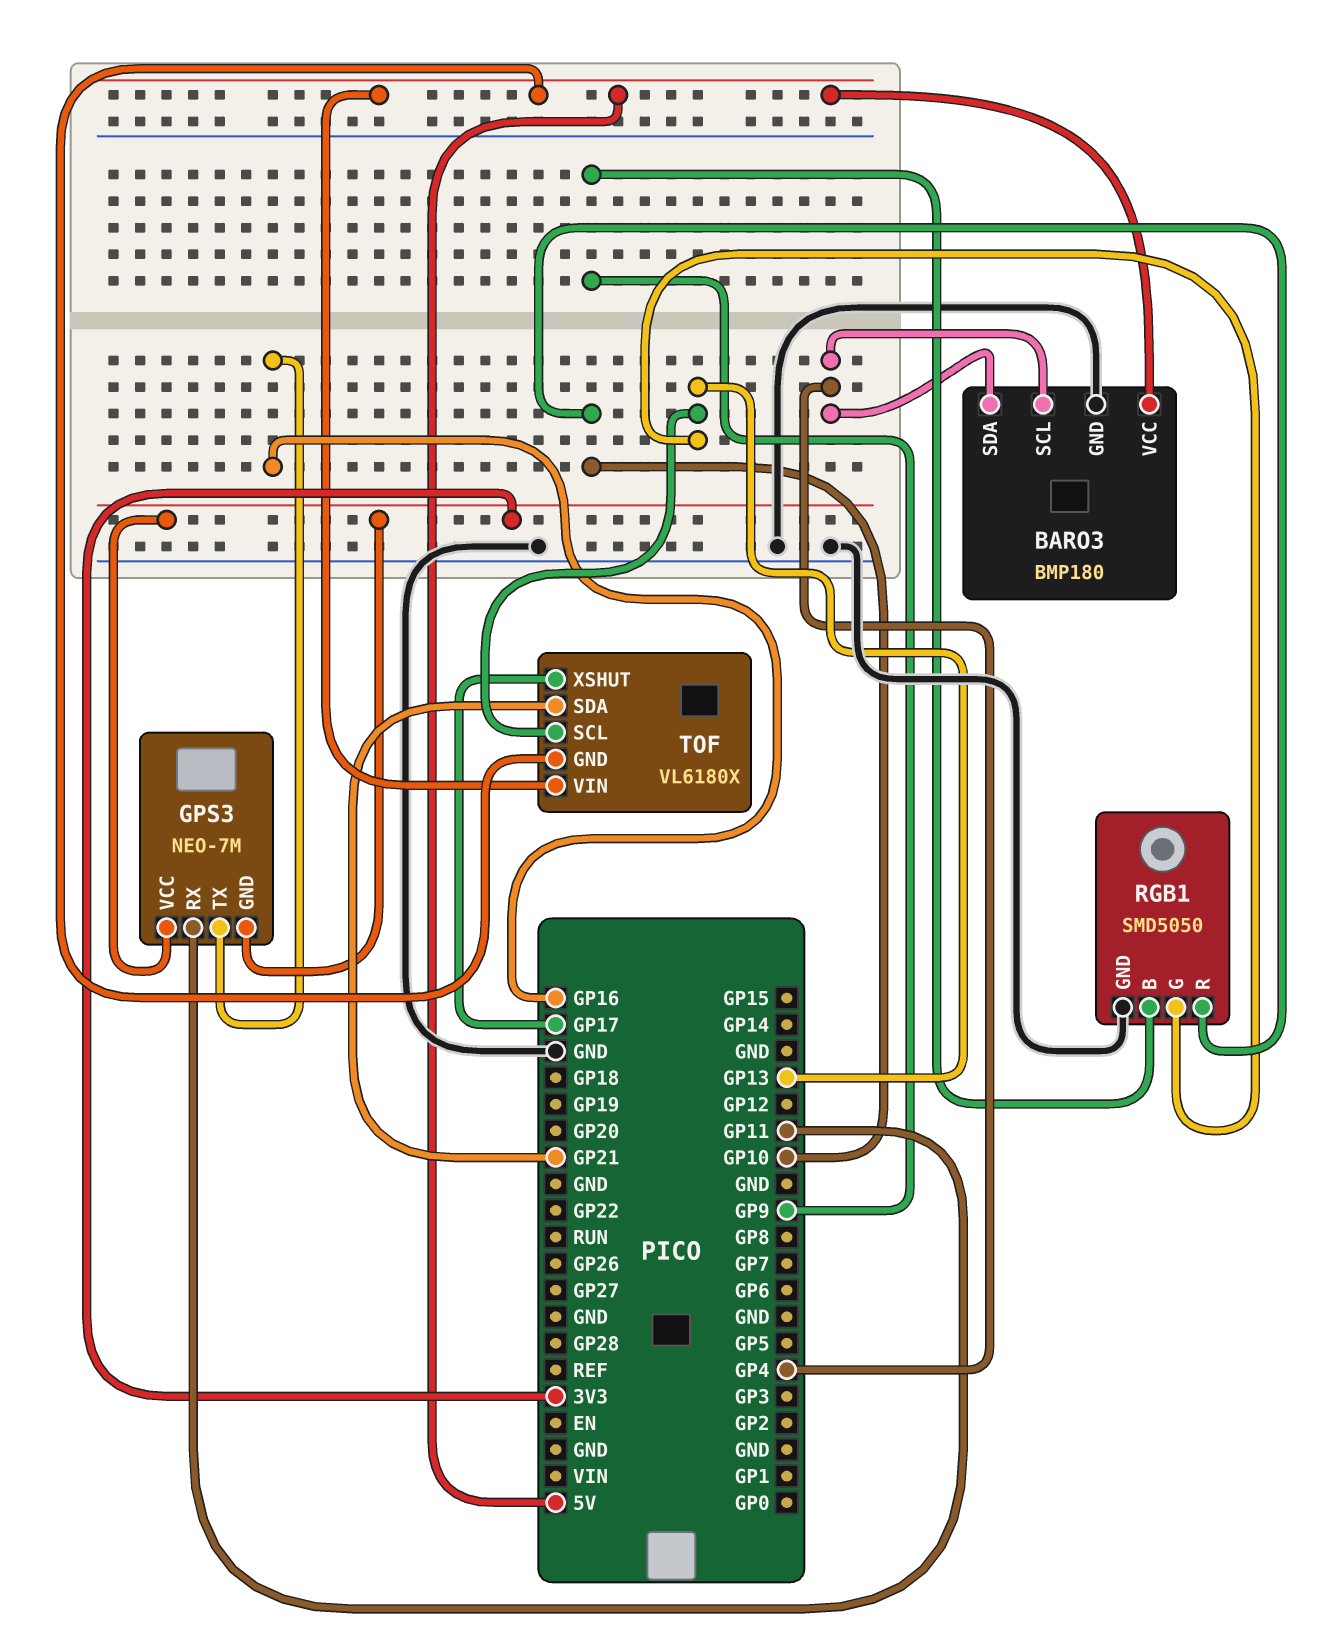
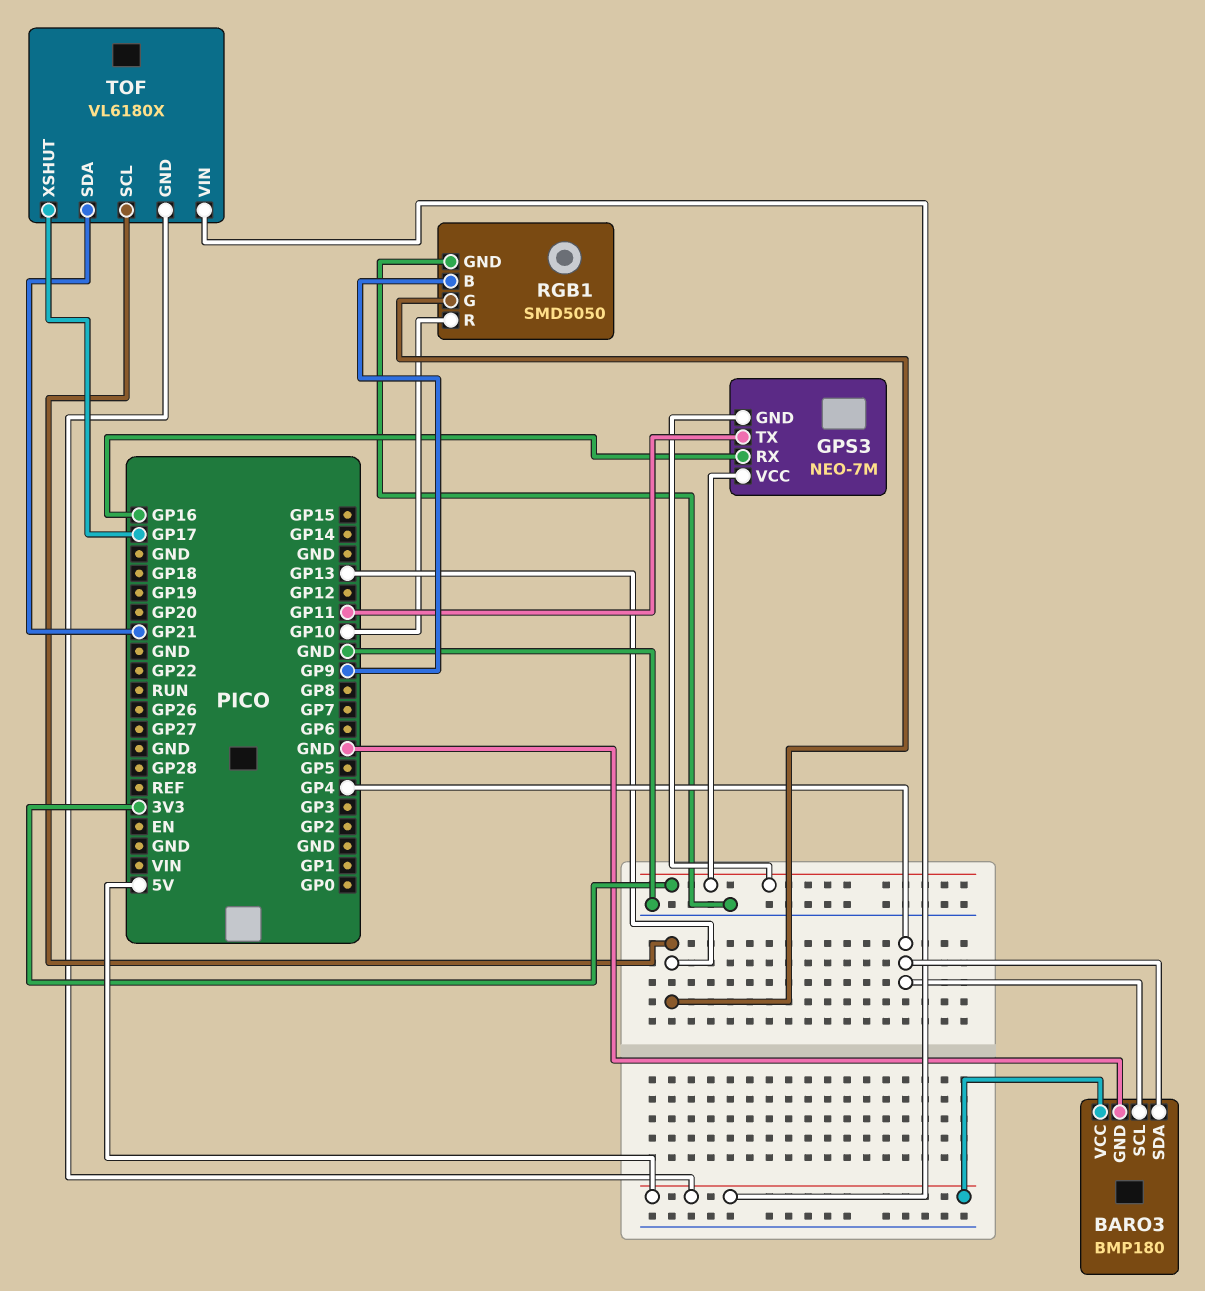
GPS3 pin RX: GP11 -> GP16
GPS3 pin TX: GP16 -> GP11

